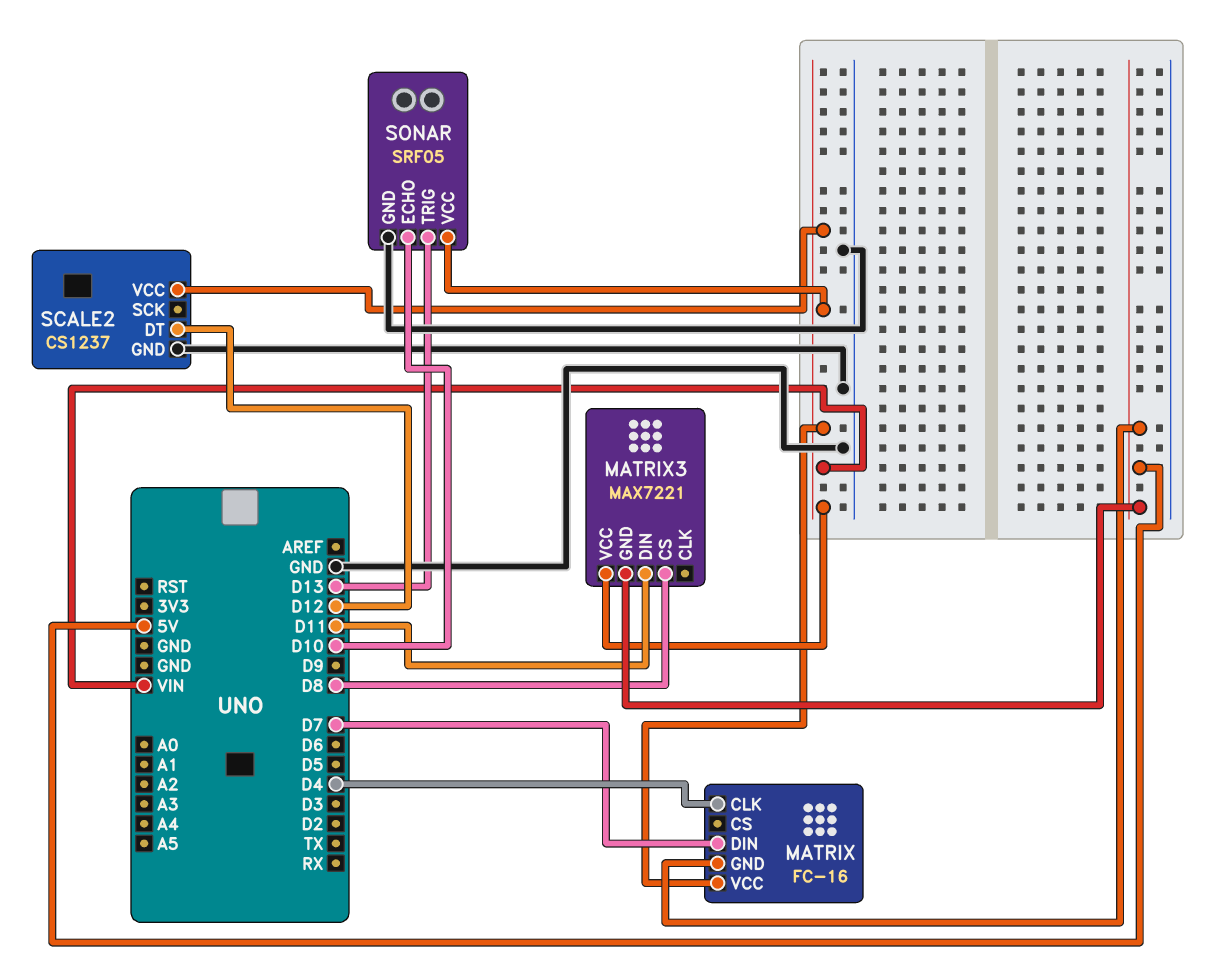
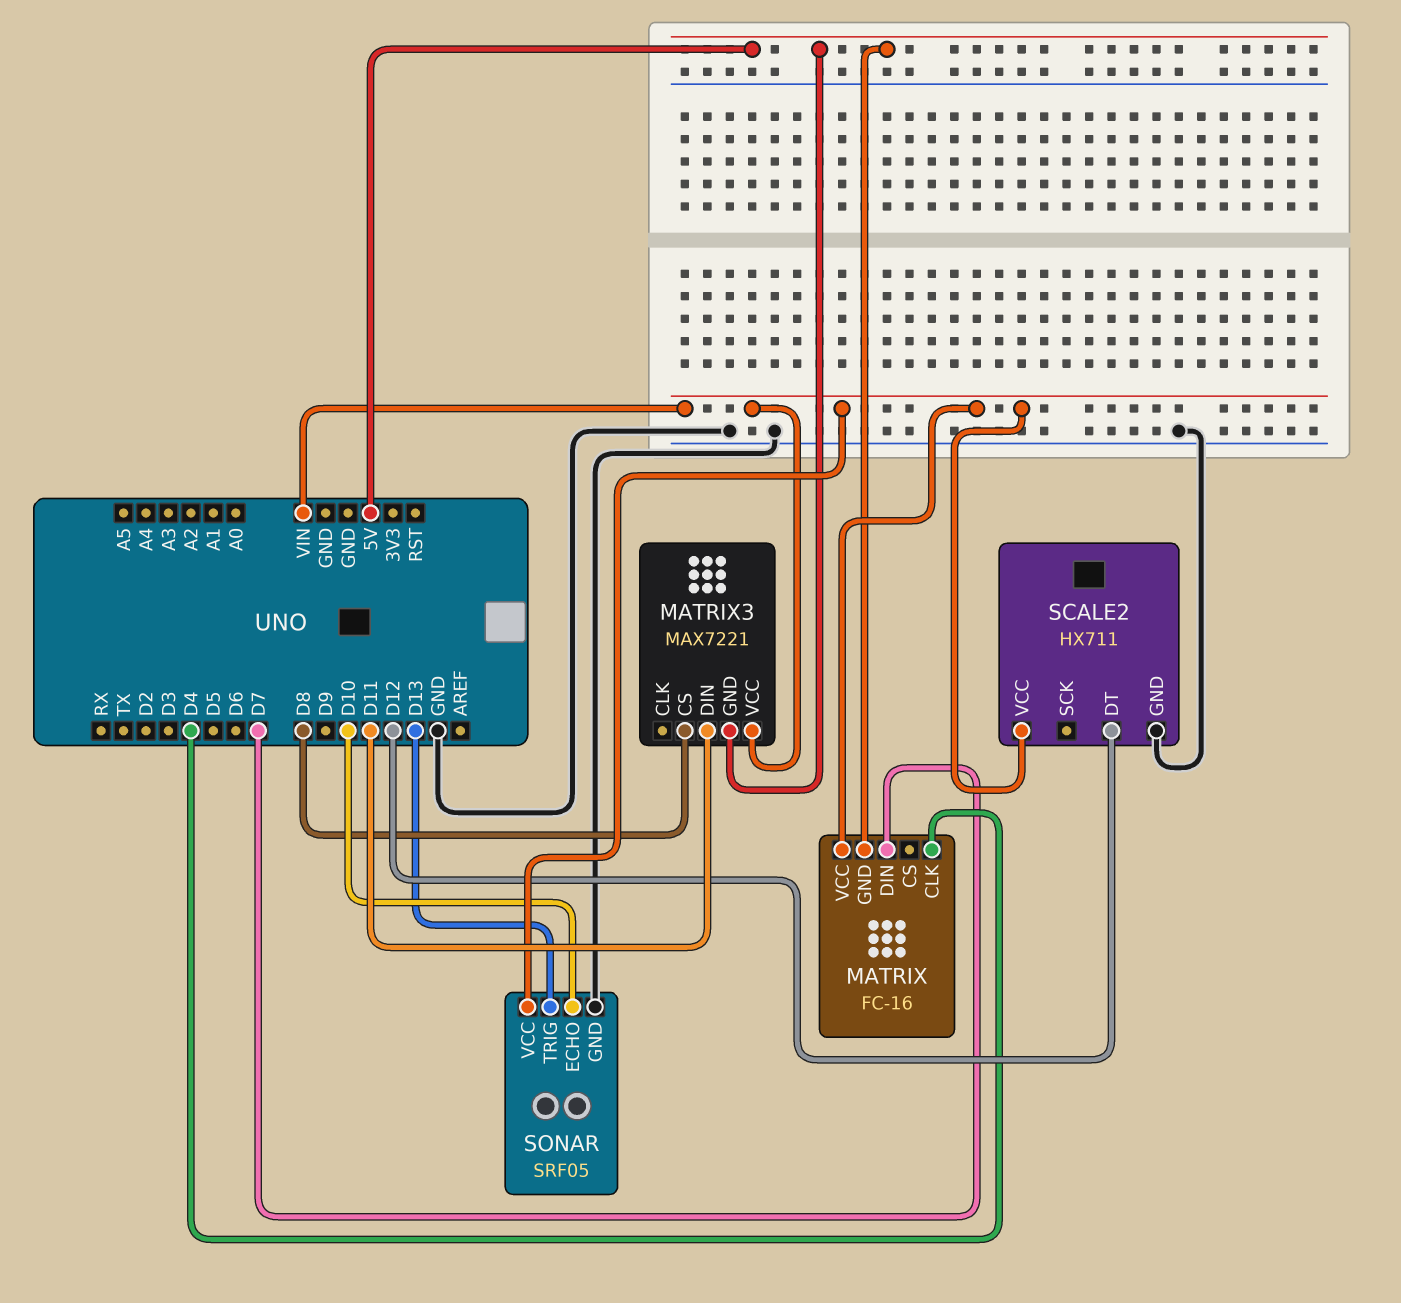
SCALE2: CS1237 -> HX711

